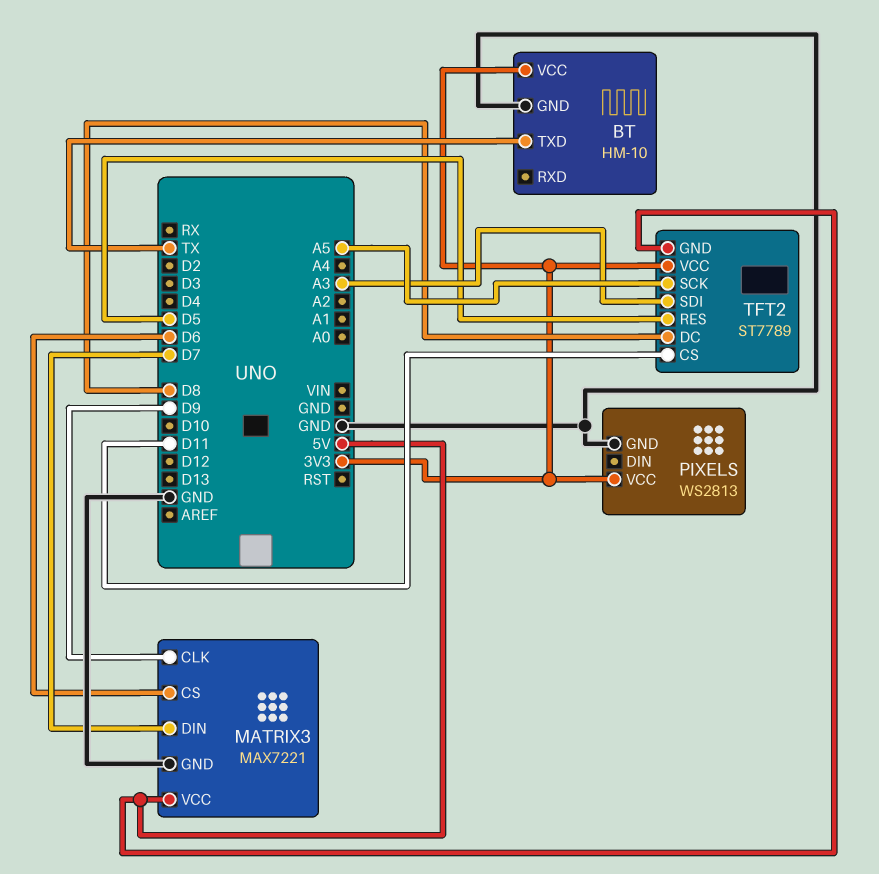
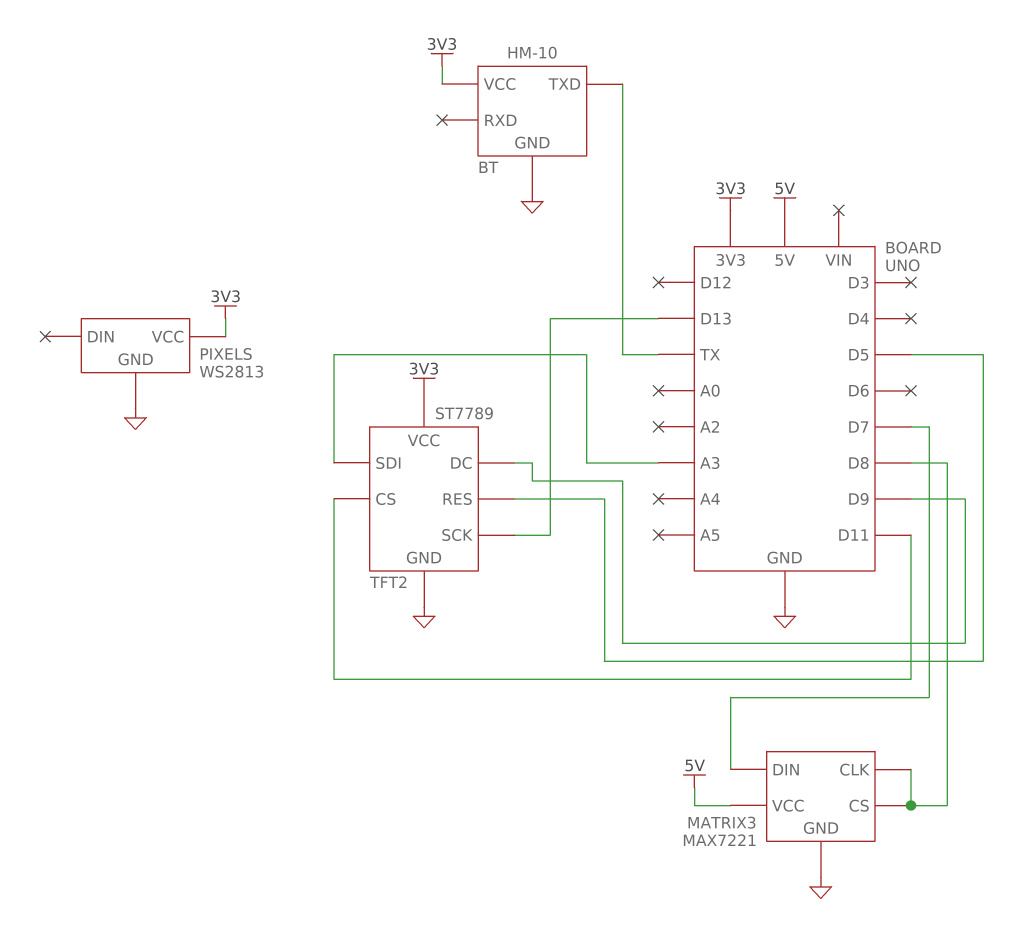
MATRIX3 pin CLK: D9 -> D8
MATRIX3 pin CS: D6 -> D8
TFT2 pin DC: D8 -> D9
TFT2 pin GND: 5V -> GND
TFT2 pin SCK: A5 -> D13

